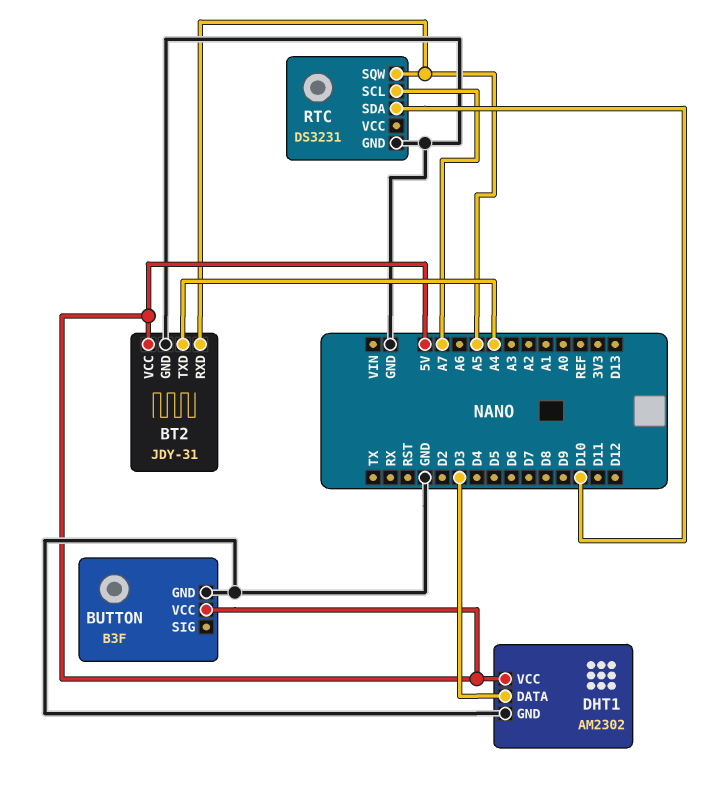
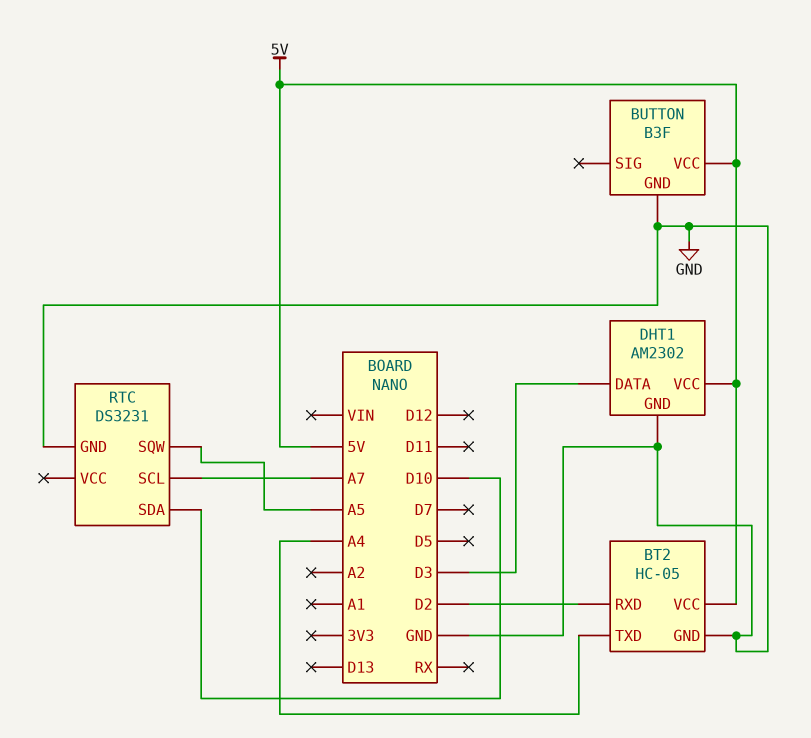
BT2: JDY-31 -> HC-05
BT2 pin RXD: A5 -> D2

